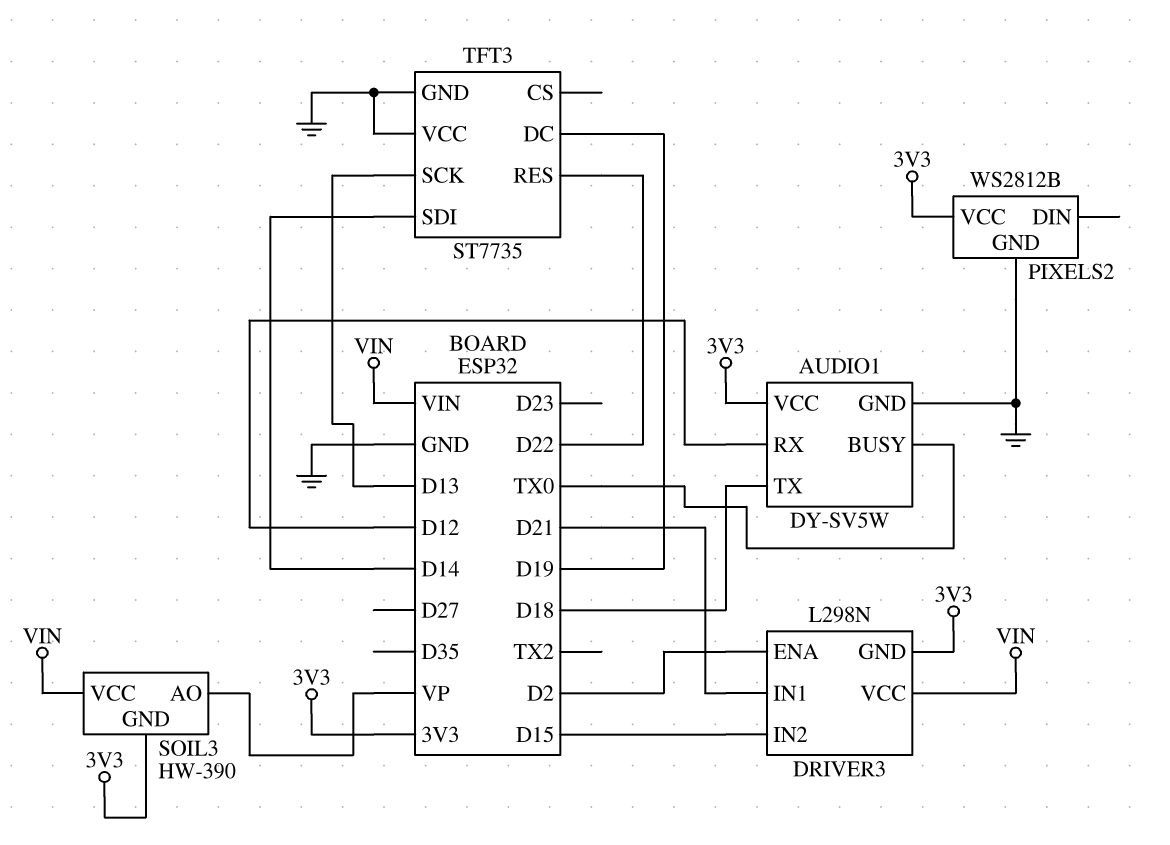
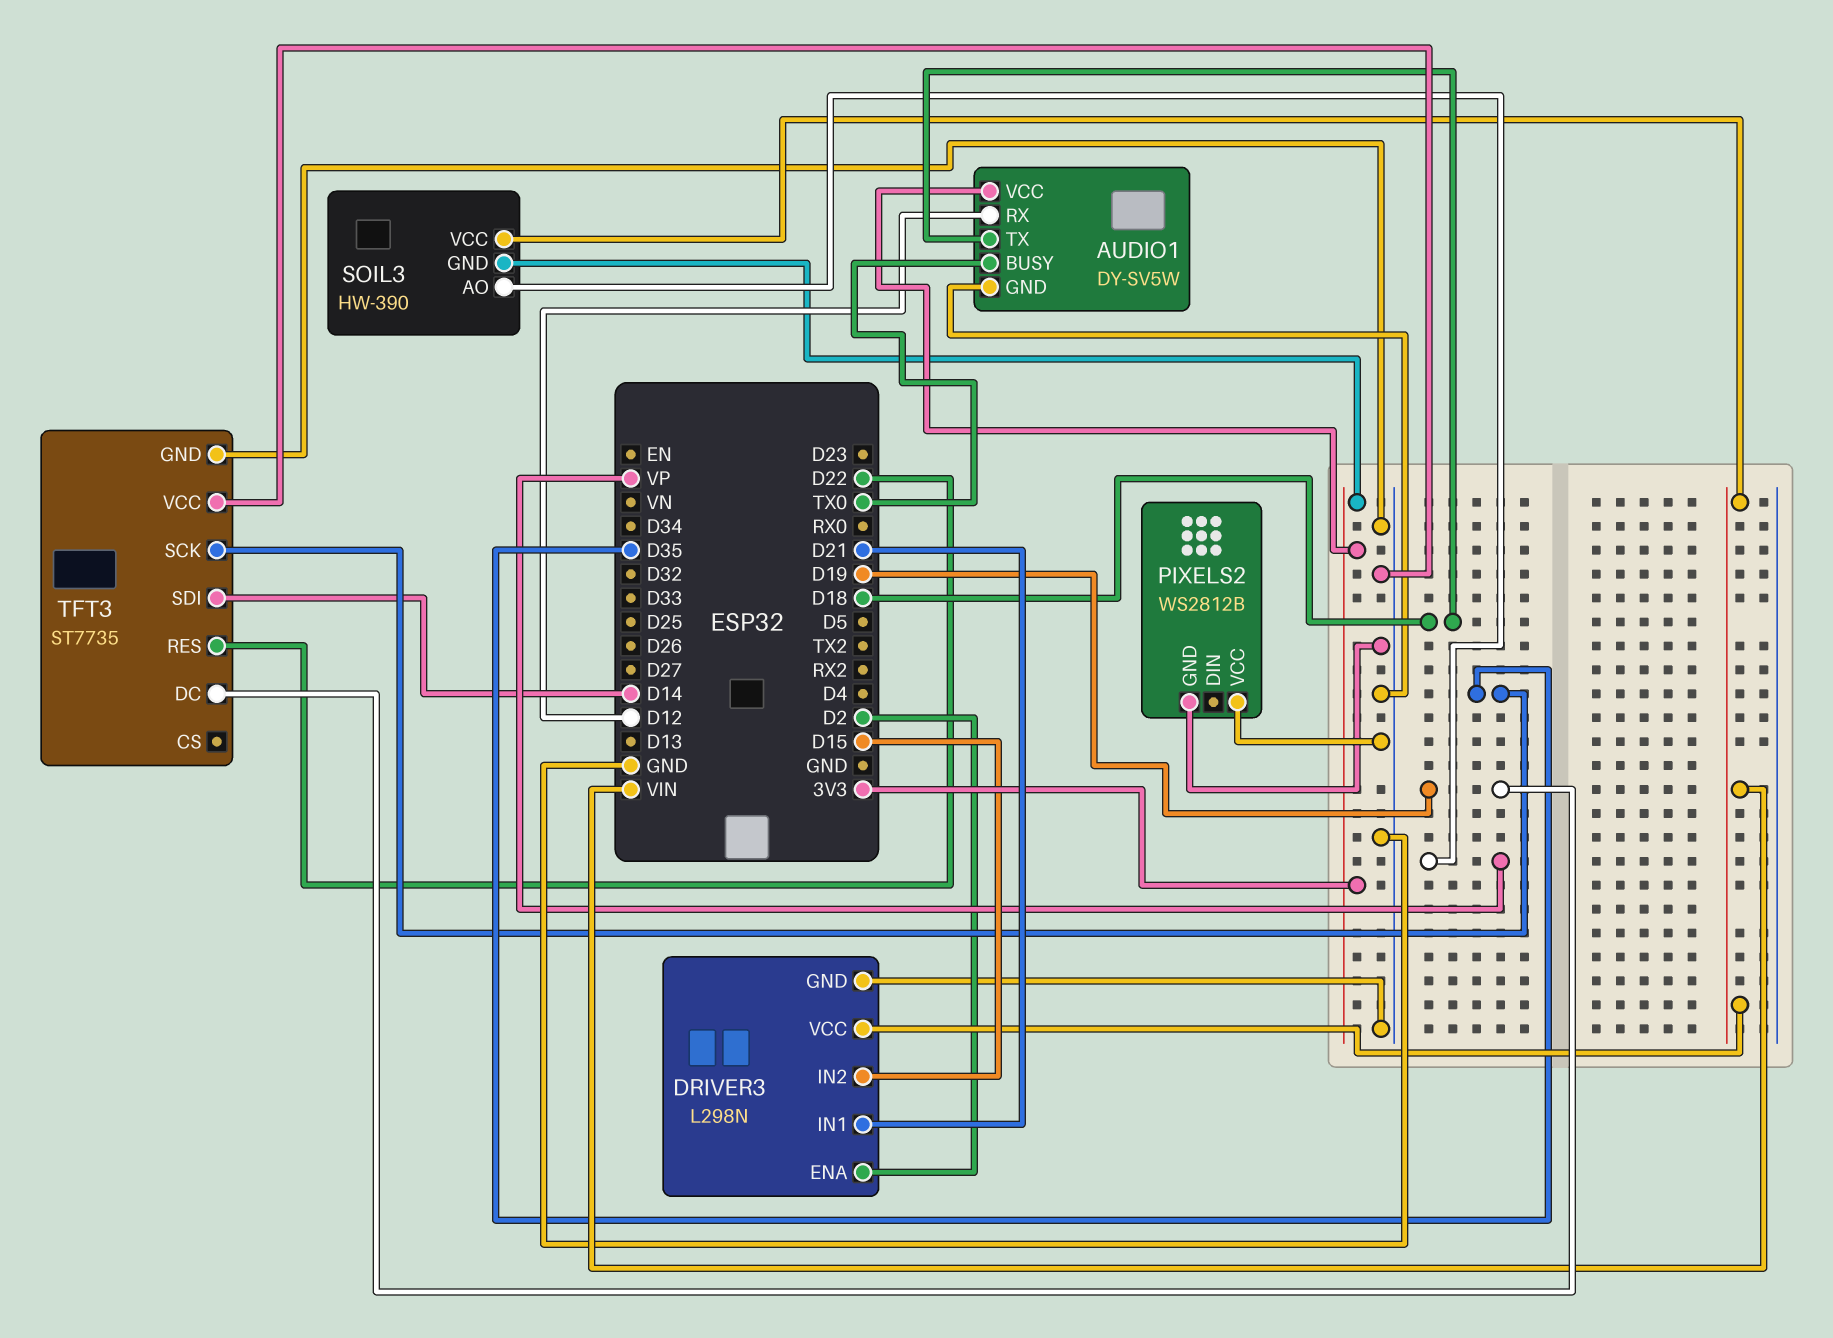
DRIVER3 pin GND: 3V3 -> GND
PIXELS2 pin VCC: 3V3 -> GND
TFT3 pin SCK: D13 -> D35

